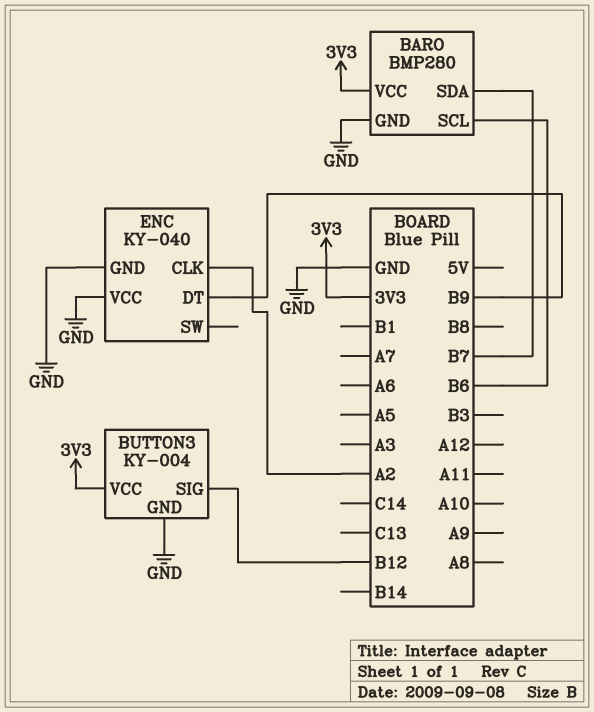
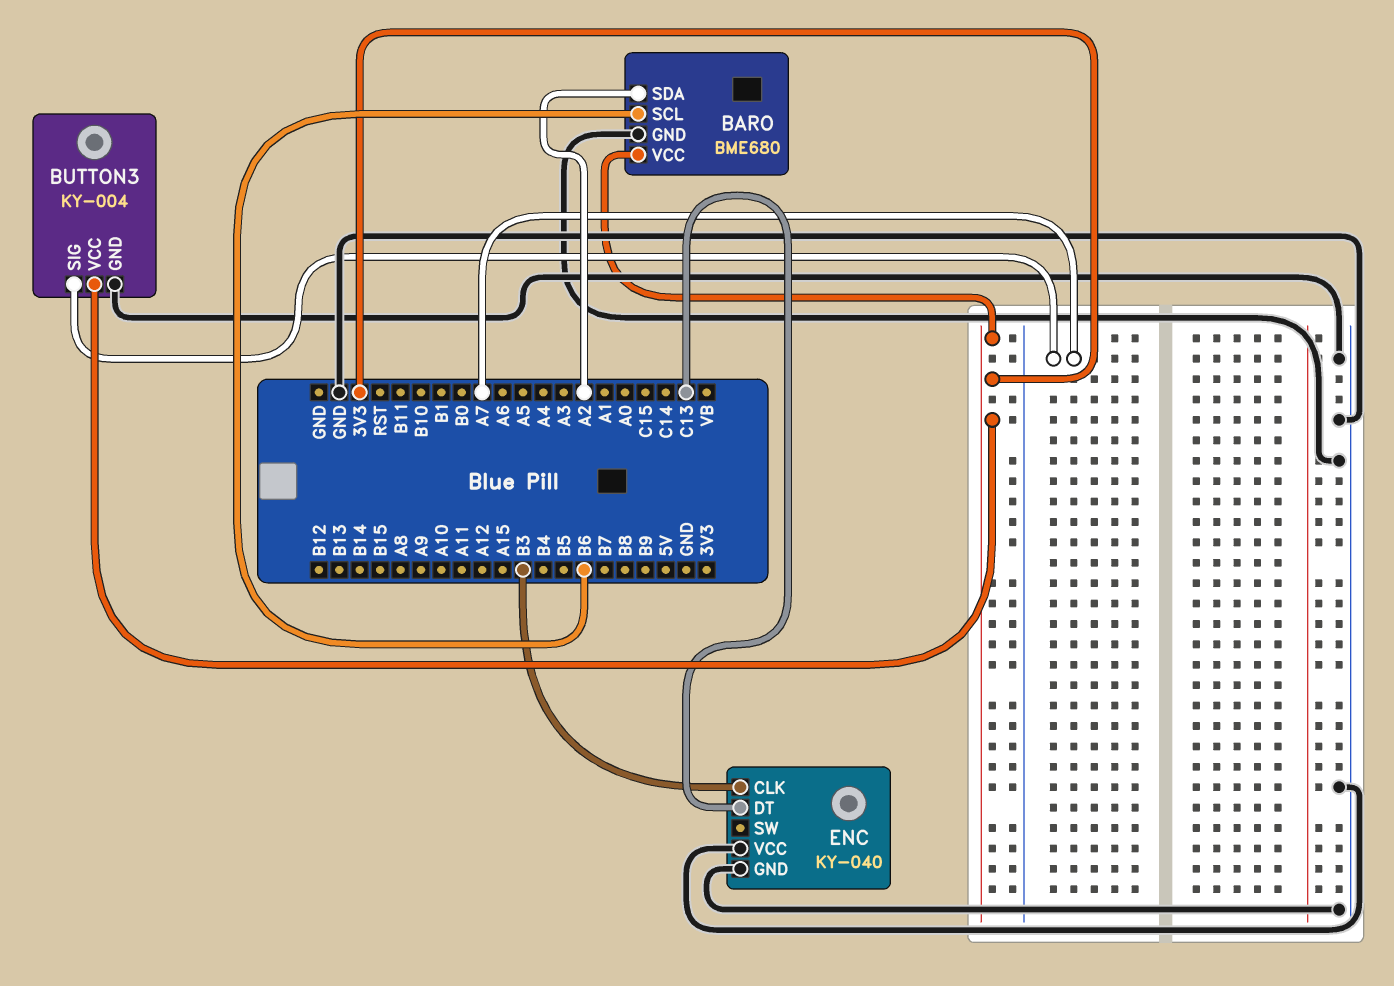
BARO: BMP280 -> BME680
BARO pin SDA: B7 -> A2
BUTTON3 pin SIG: B12 -> A7
ENC pin CLK: A2 -> B3
ENC pin DT: B9 -> C13

